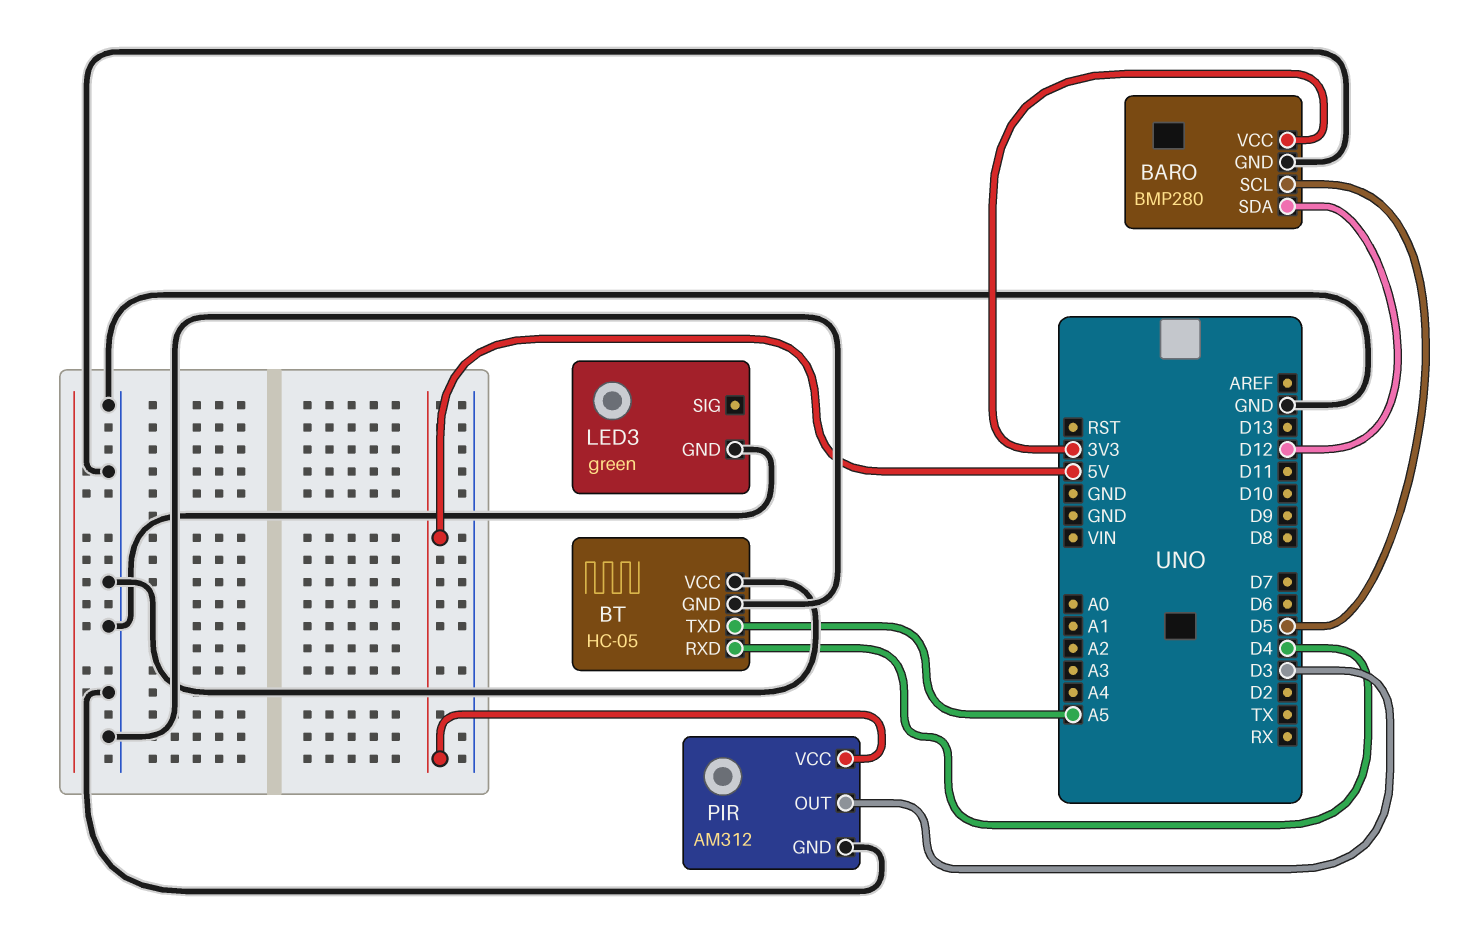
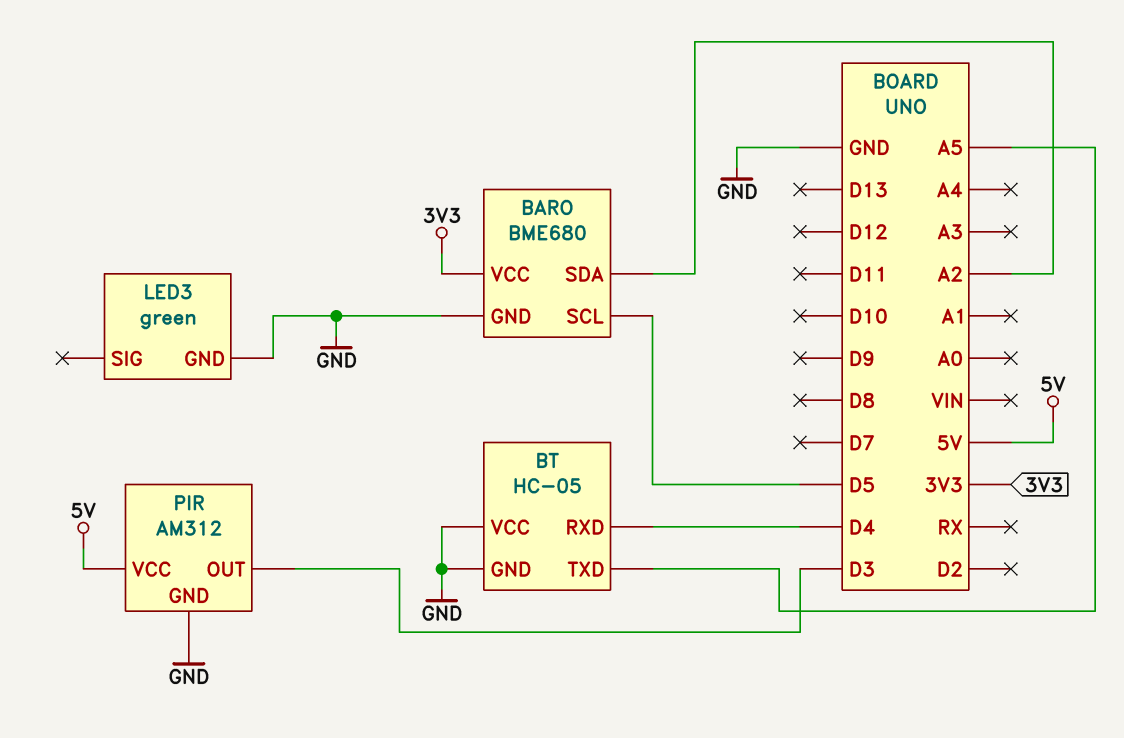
BARO: BMP280 -> BME680
BARO pin SDA: D12 -> A2

